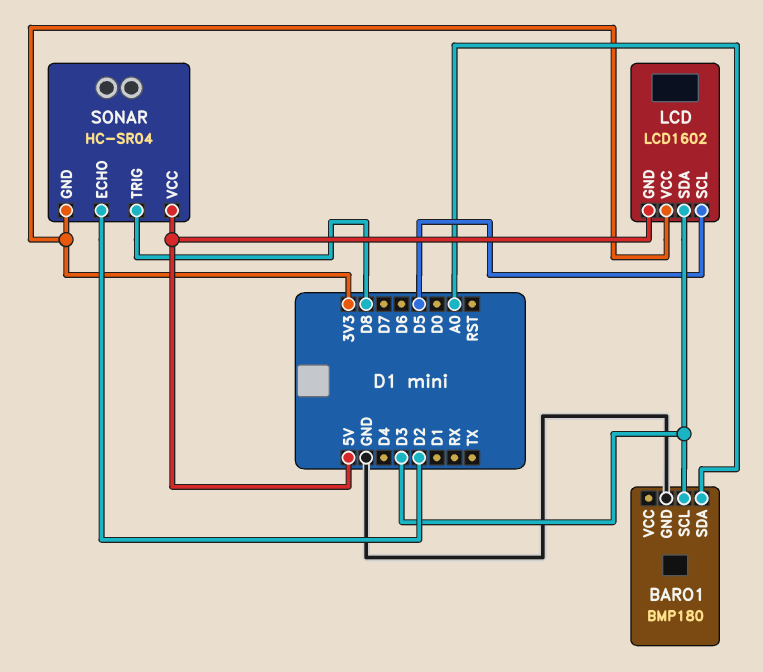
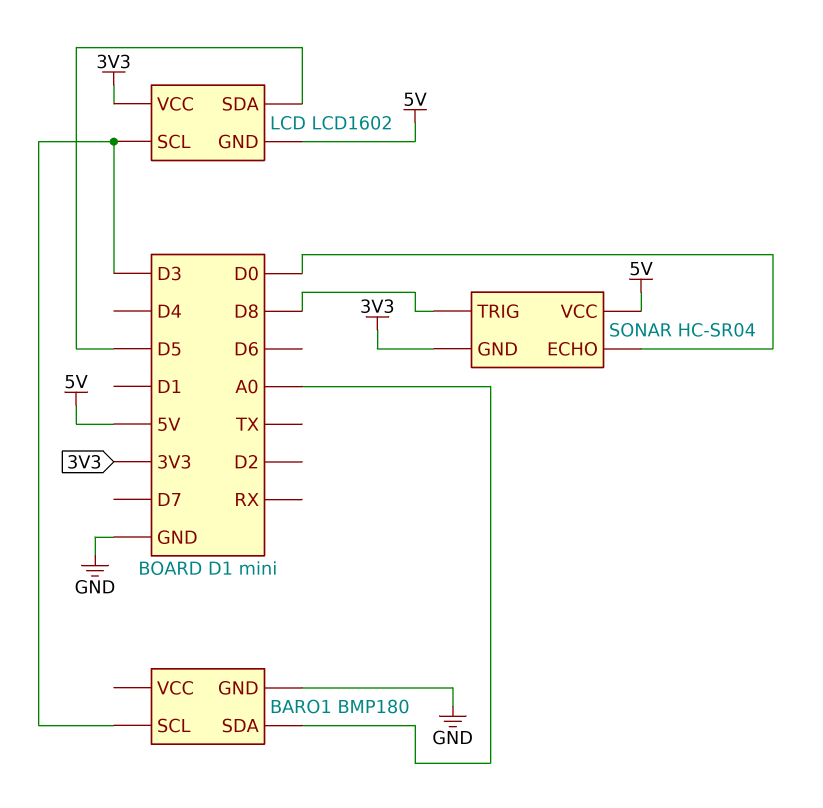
LCD pin SCL: D5 -> D3
LCD pin SDA: D3 -> D5
SONAR pin ECHO: D2 -> D0

